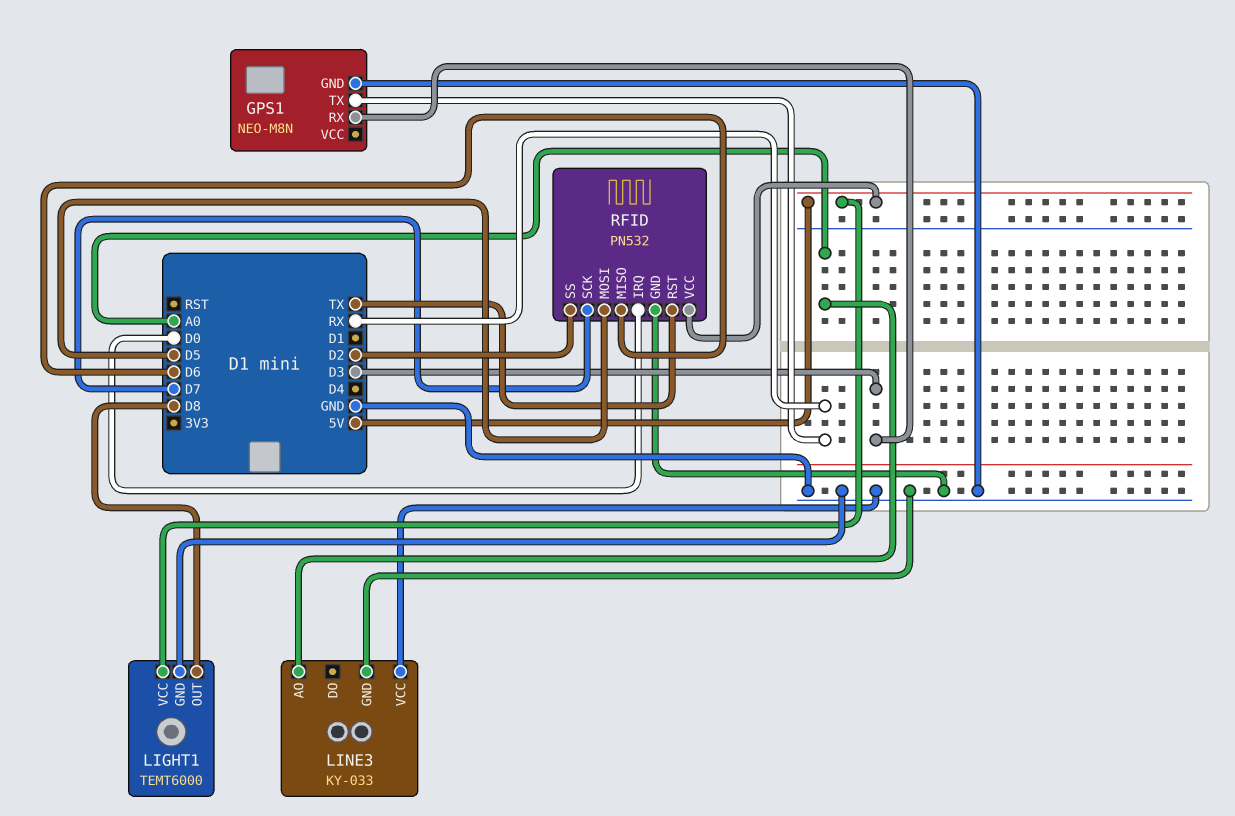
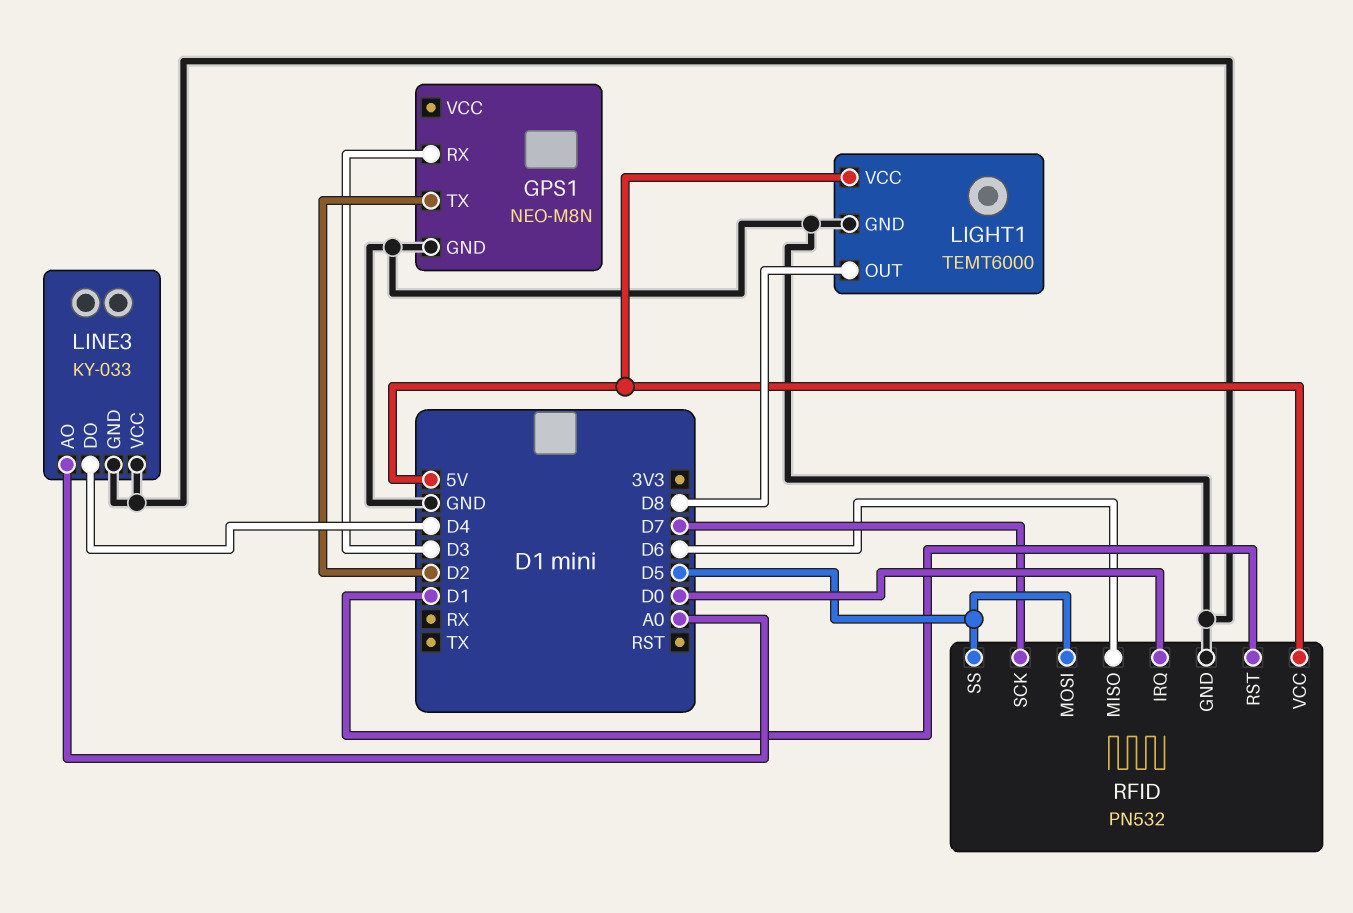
GPS1 pin TX: RX -> D2
LINE3 pin DO: none -> D4
RFID pin RST: TX -> D1
RFID pin SS: D2 -> D5

